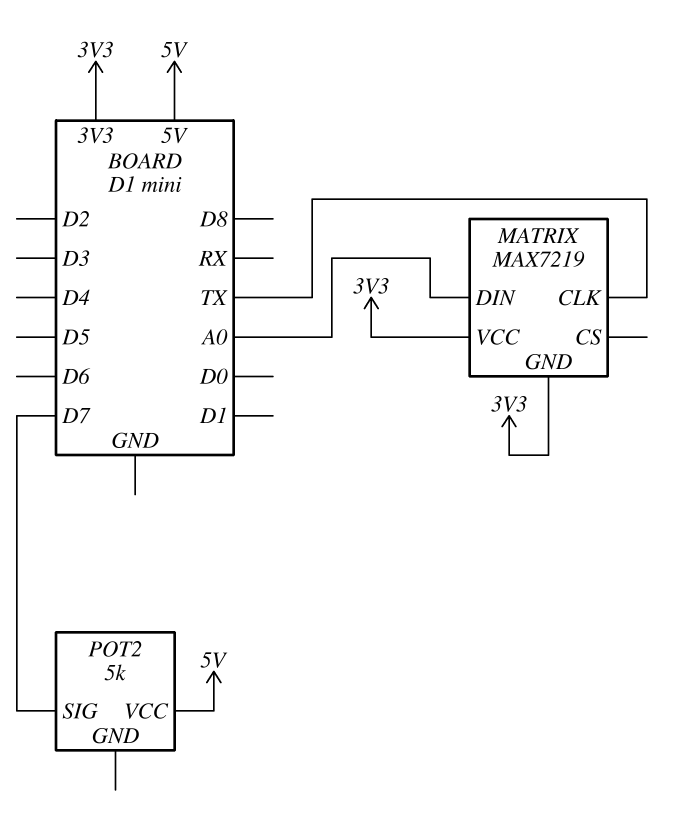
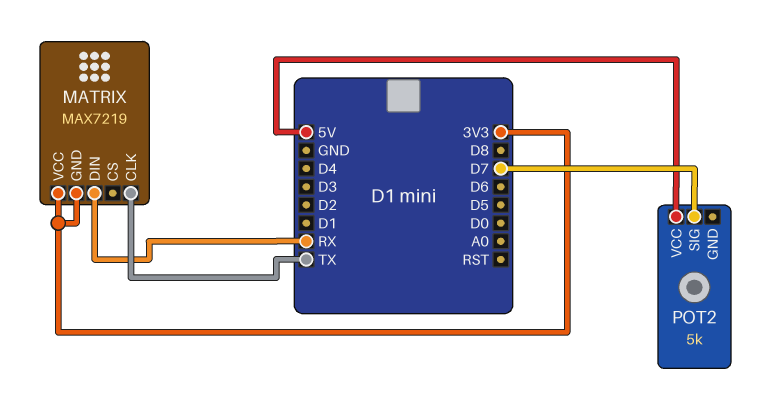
MATRIX pin DIN: A0 -> RX

